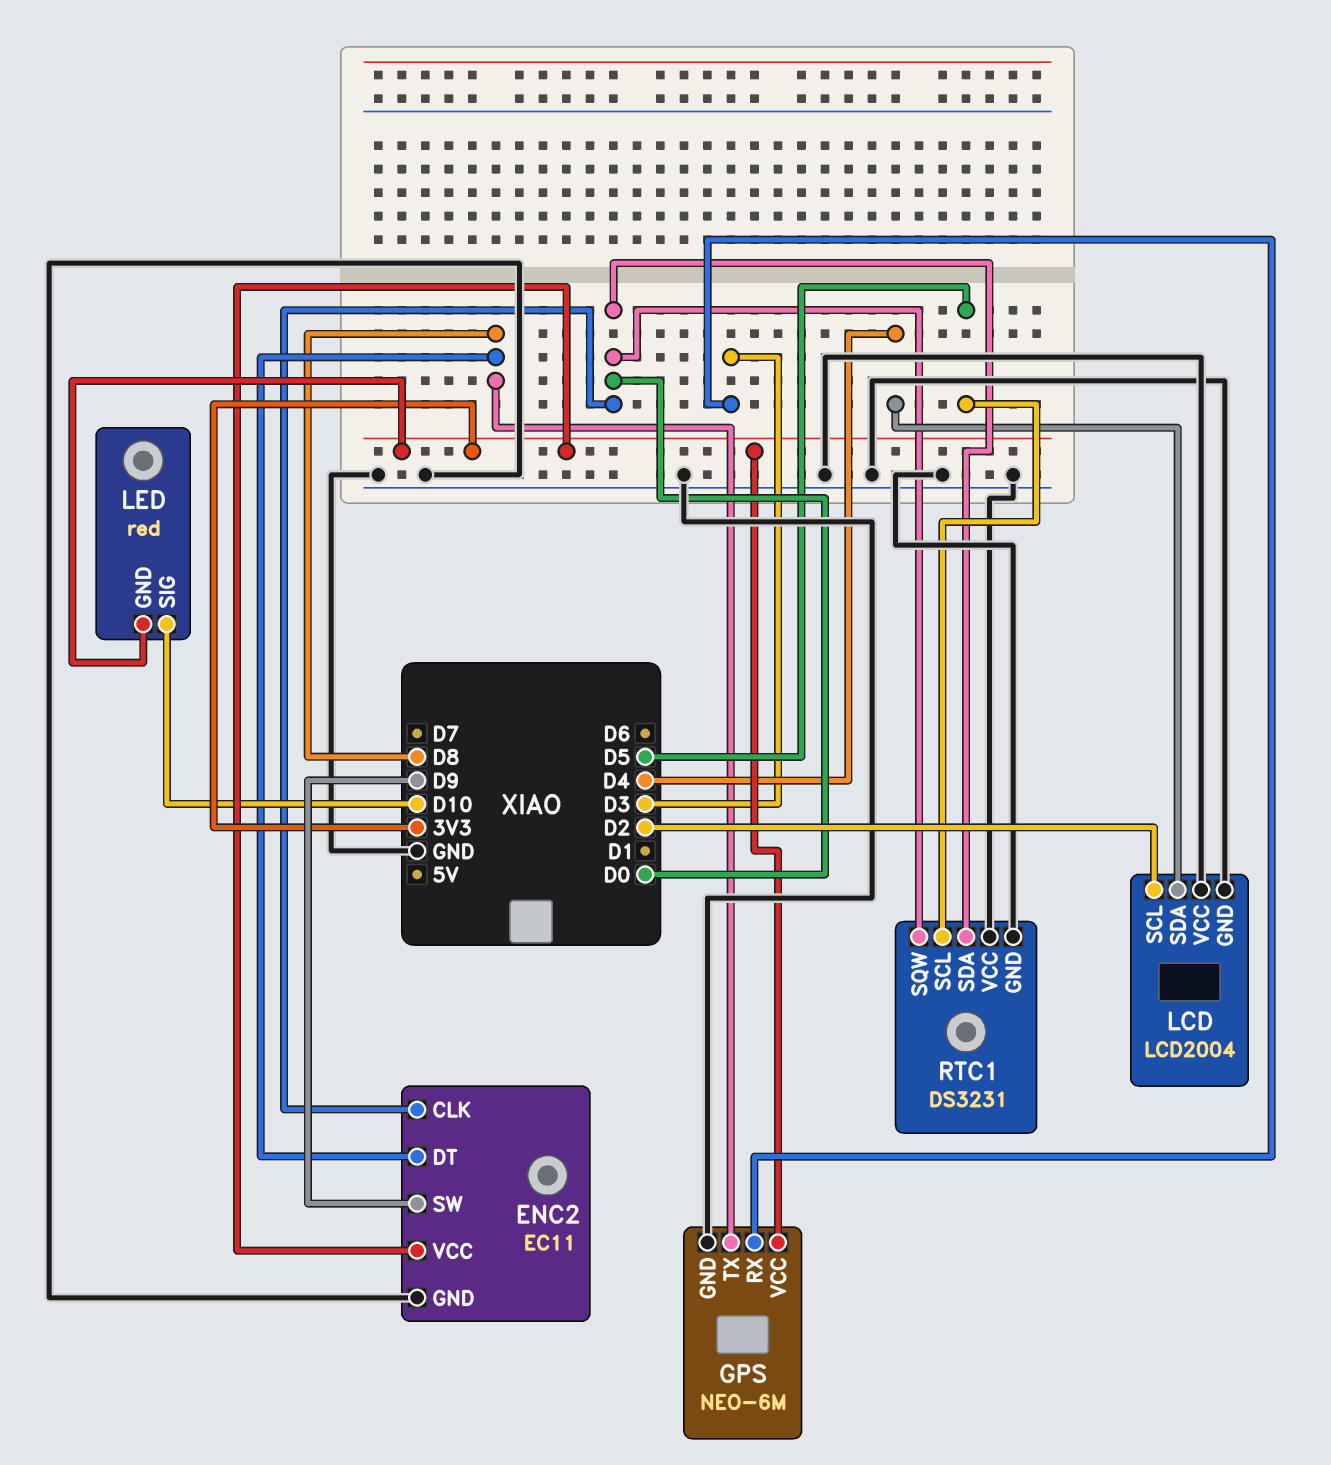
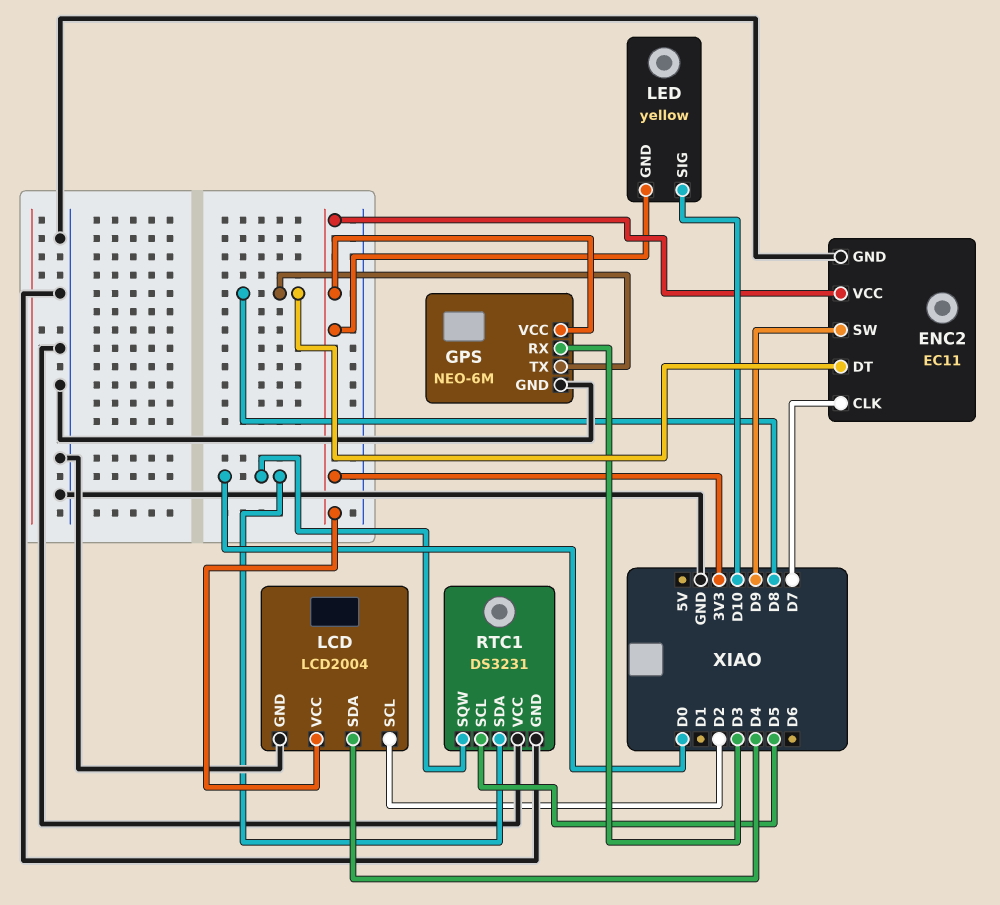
ENC2 pin CLK: D0 -> D7
LCD pin VCC: GND -> 3V3
LED: red -> yellow

